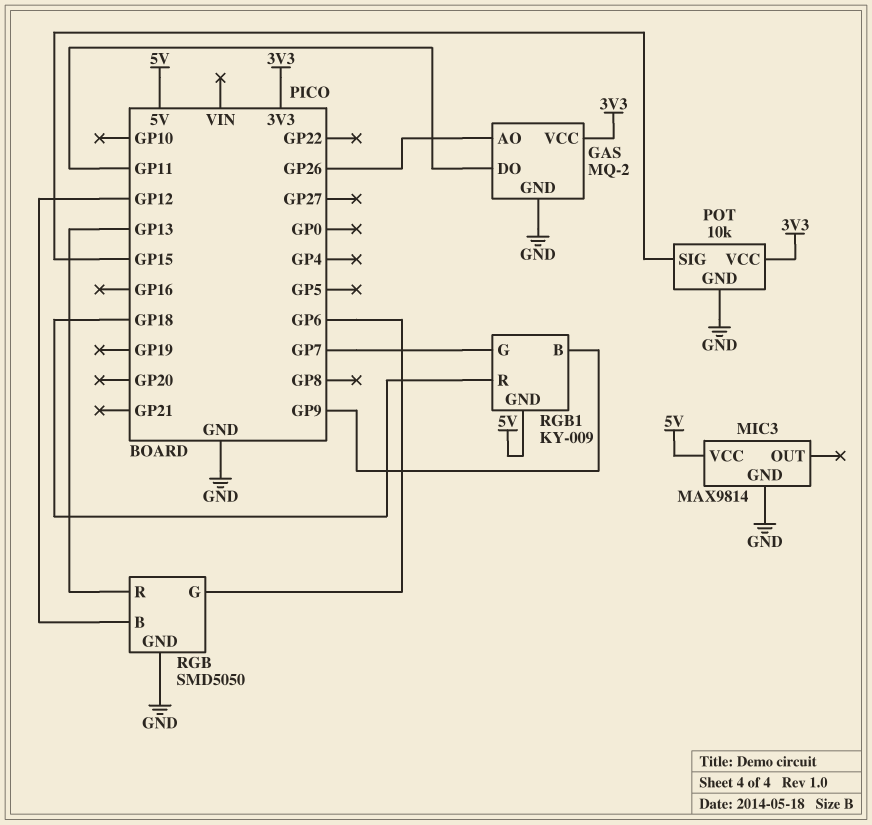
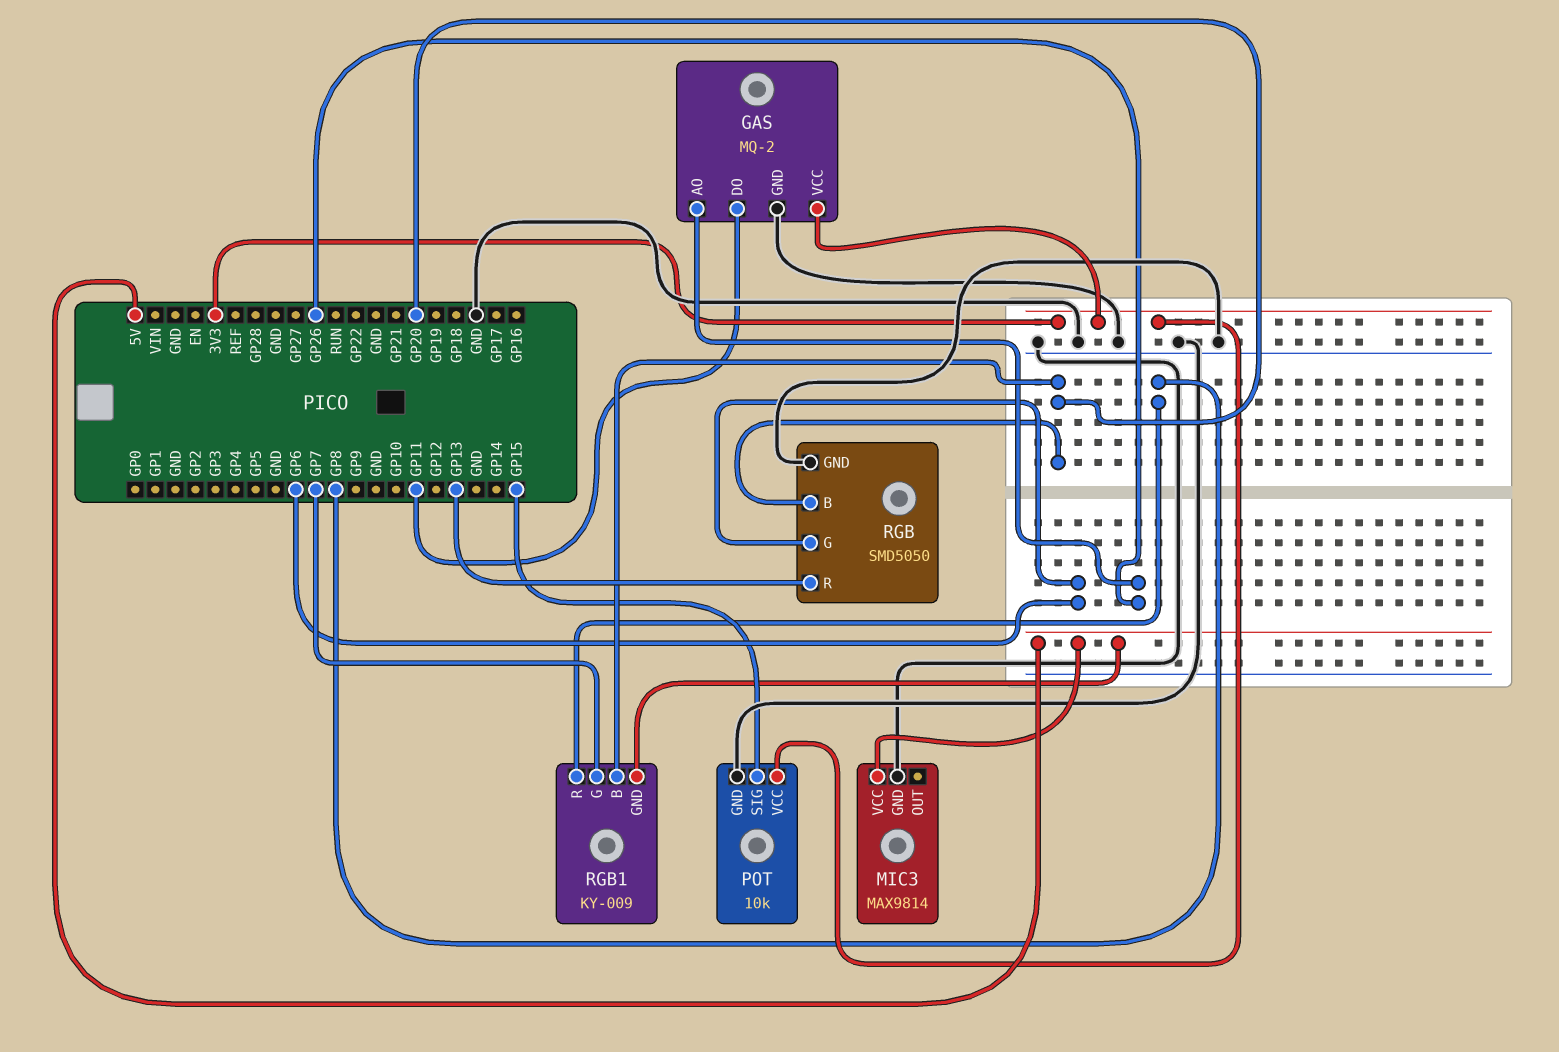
RGB pin B: GP12 -> GP20
RGB1 pin B: GP9 -> GP20
RGB1 pin R: GP18 -> GP8

